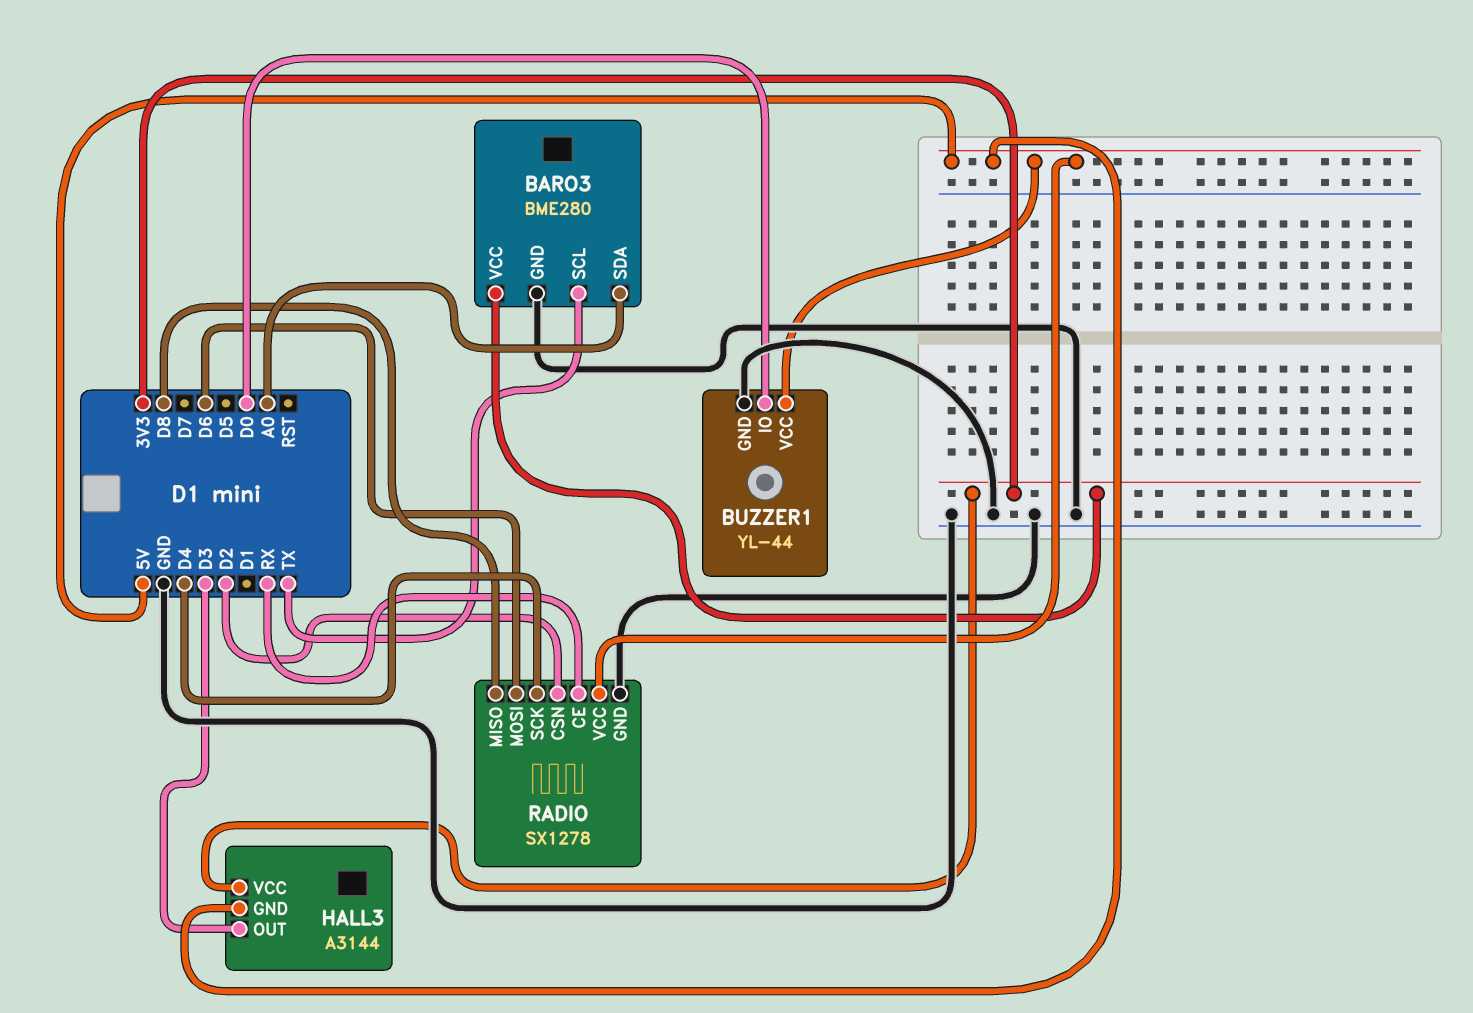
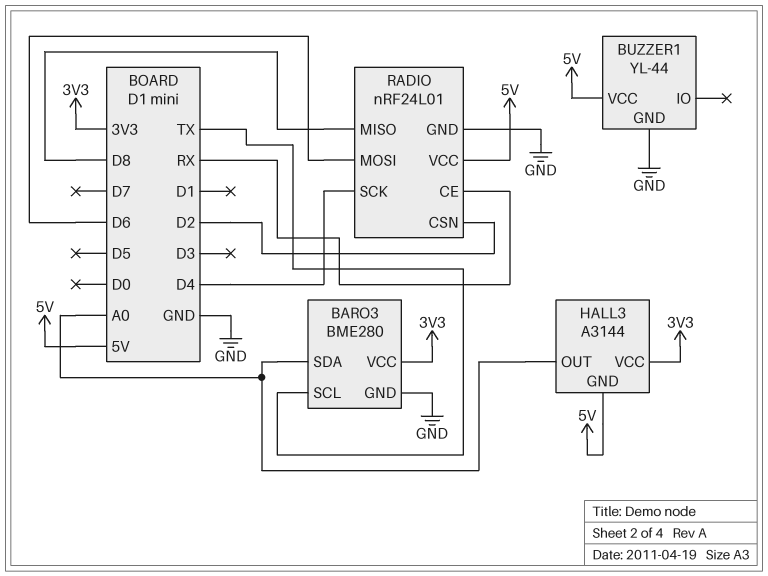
BUZZER1 pin IO: D0 -> none
HALL3 pin OUT: D3 -> A0
RADIO: SX1278 -> nRF24L01

